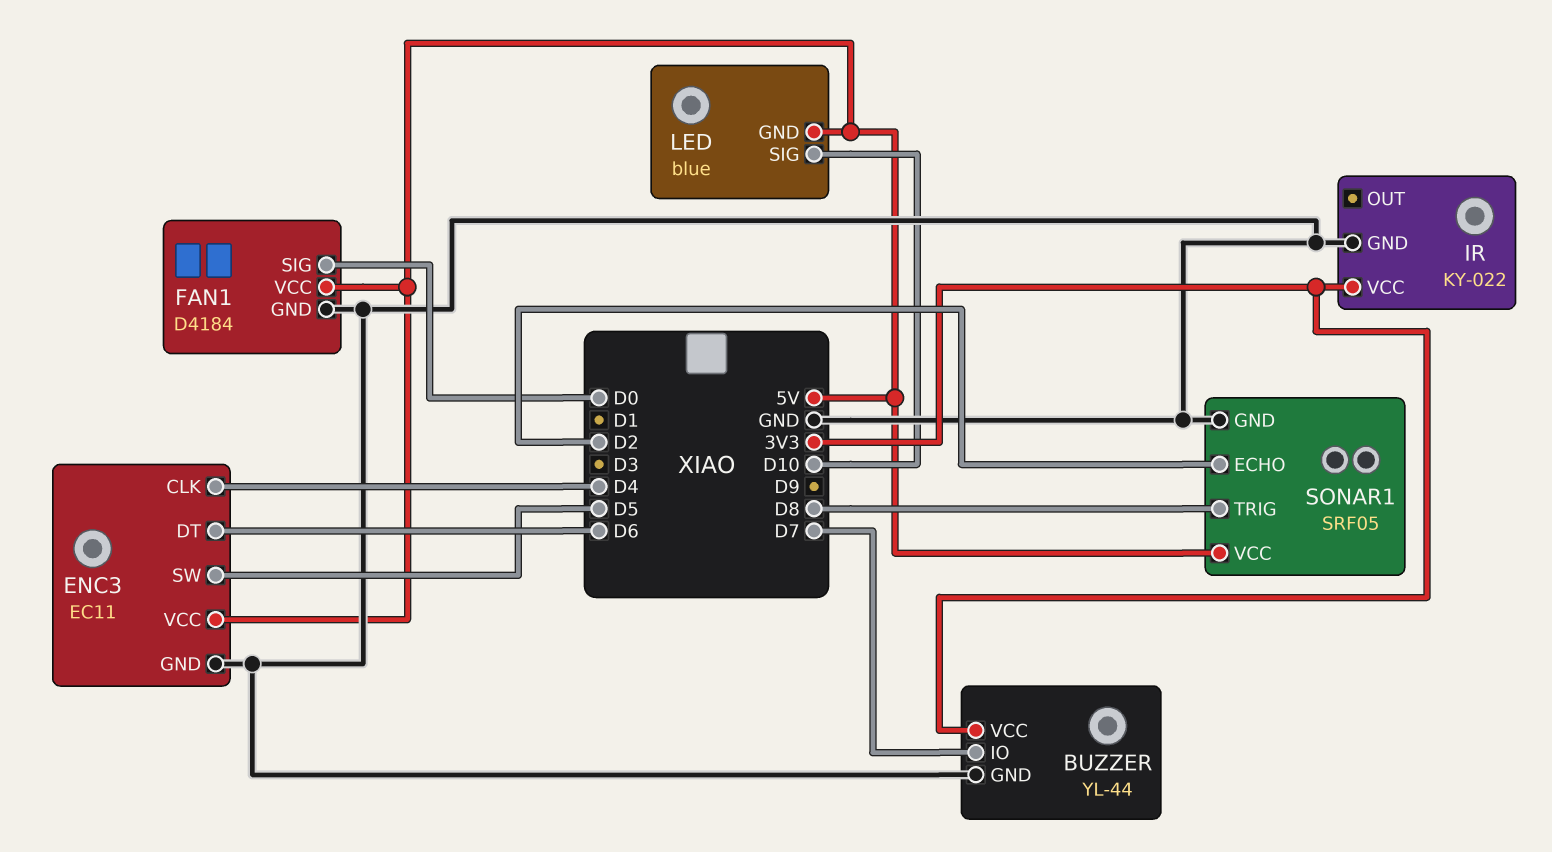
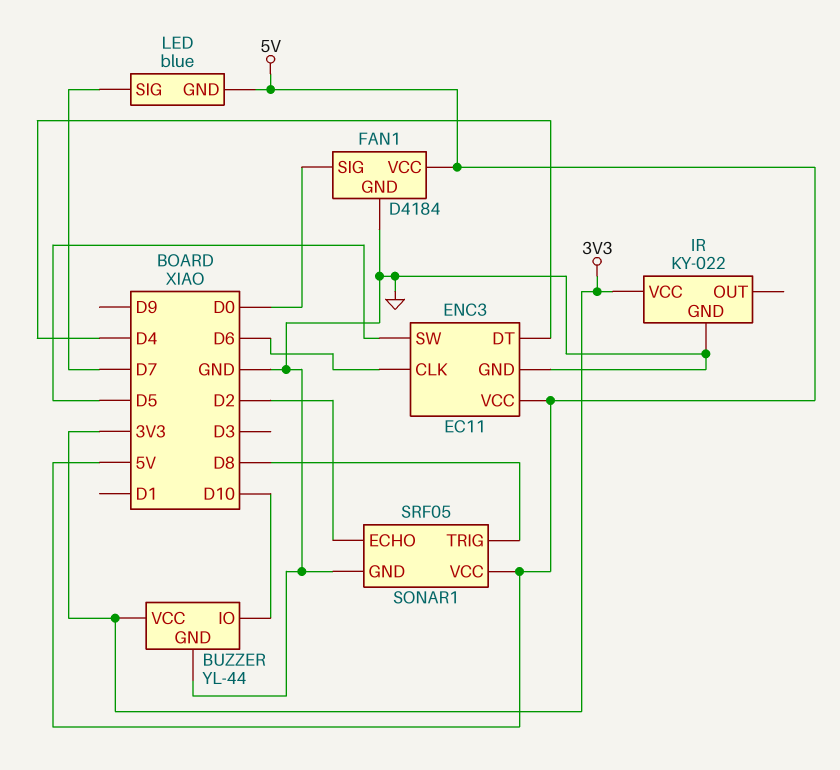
BUZZER pin IO: D7 -> D10
ENC3 pin CLK: D4 -> D6
ENC3 pin DT: D6 -> D4
LED pin SIG: D10 -> D7

